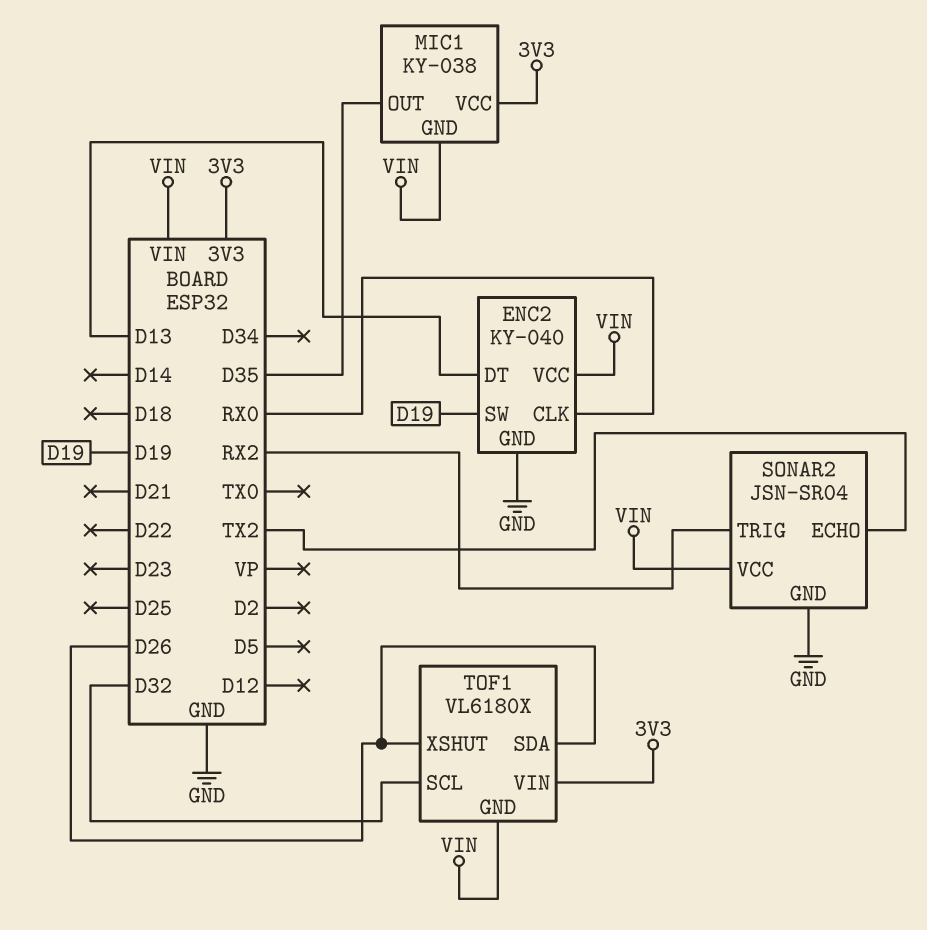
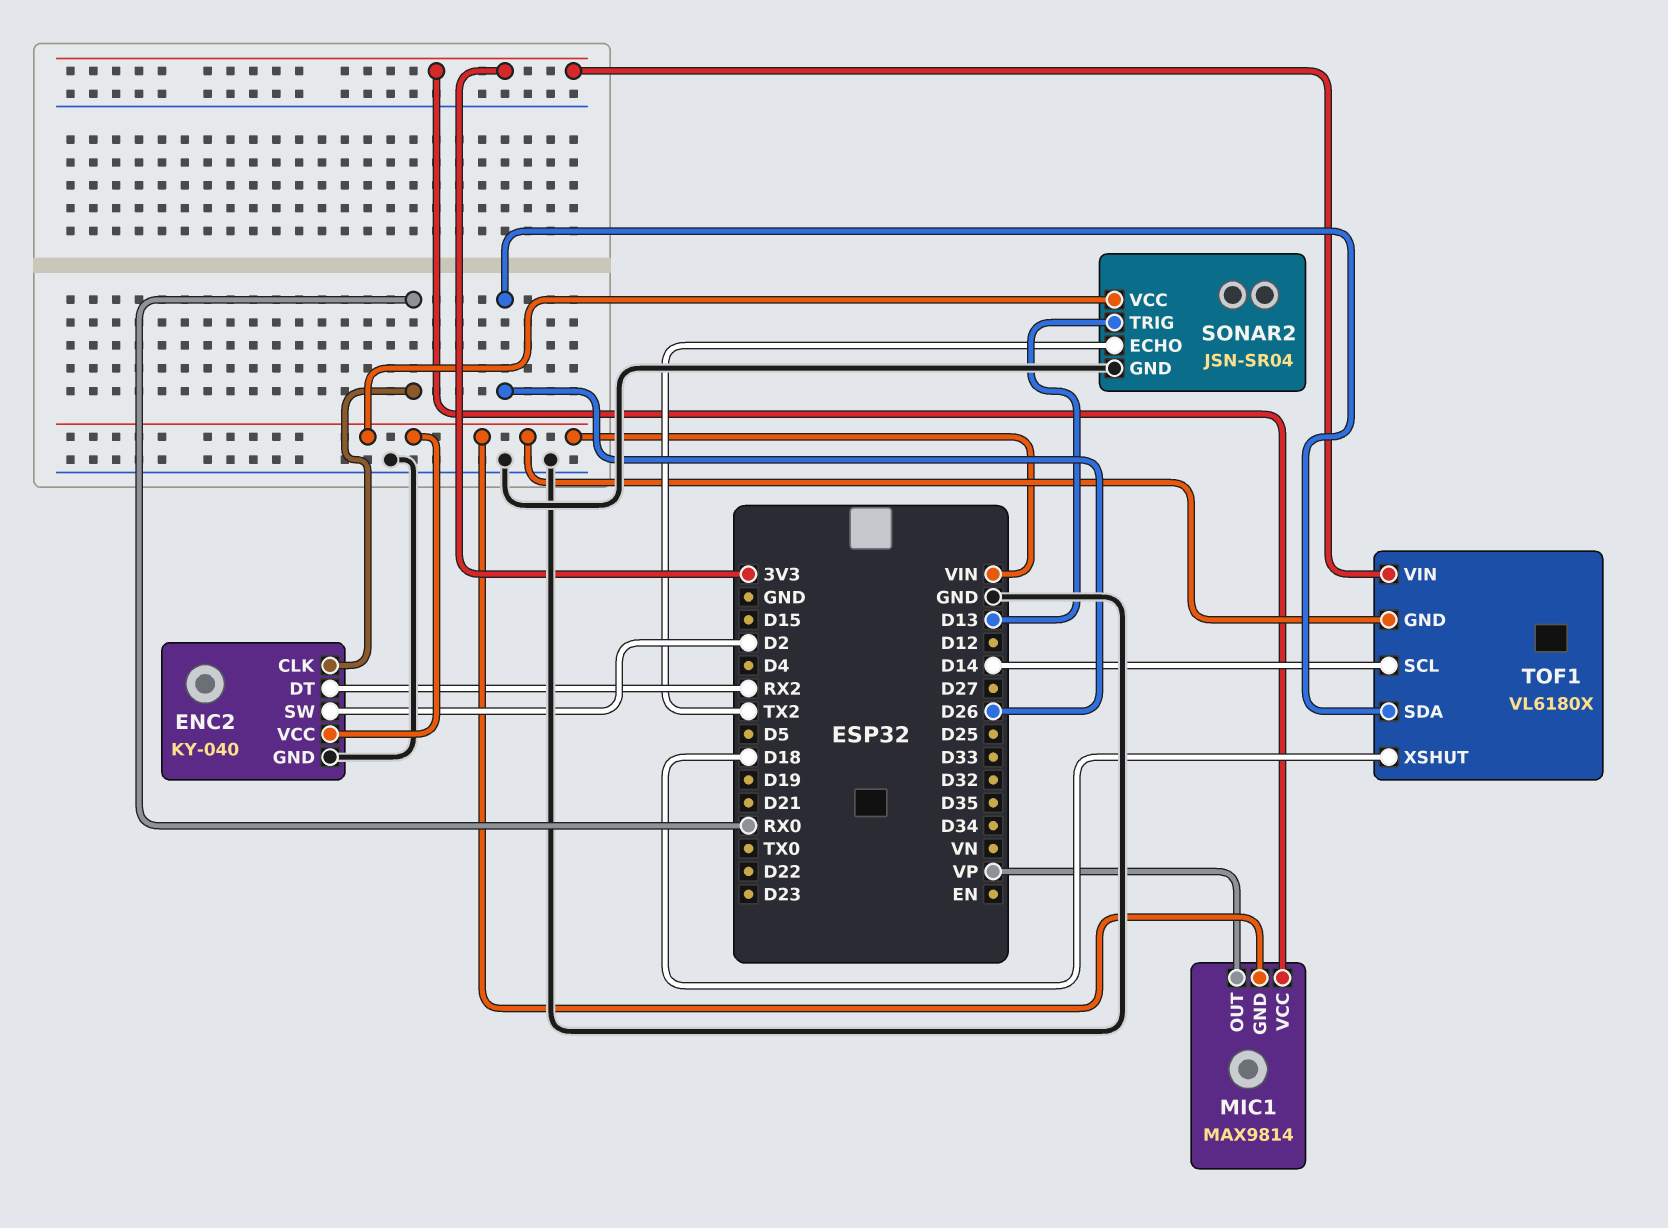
ENC2 pin DT: D13 -> RX2
ENC2 pin SW: D19 -> D2
MIC1: KY-038 -> MAX9814
MIC1 pin OUT: D35 -> VP
SONAR2 pin TRIG: RX2 -> D13
TOF1 pin SCL: D32 -> D14
TOF1 pin XSHUT: D26 -> D18

